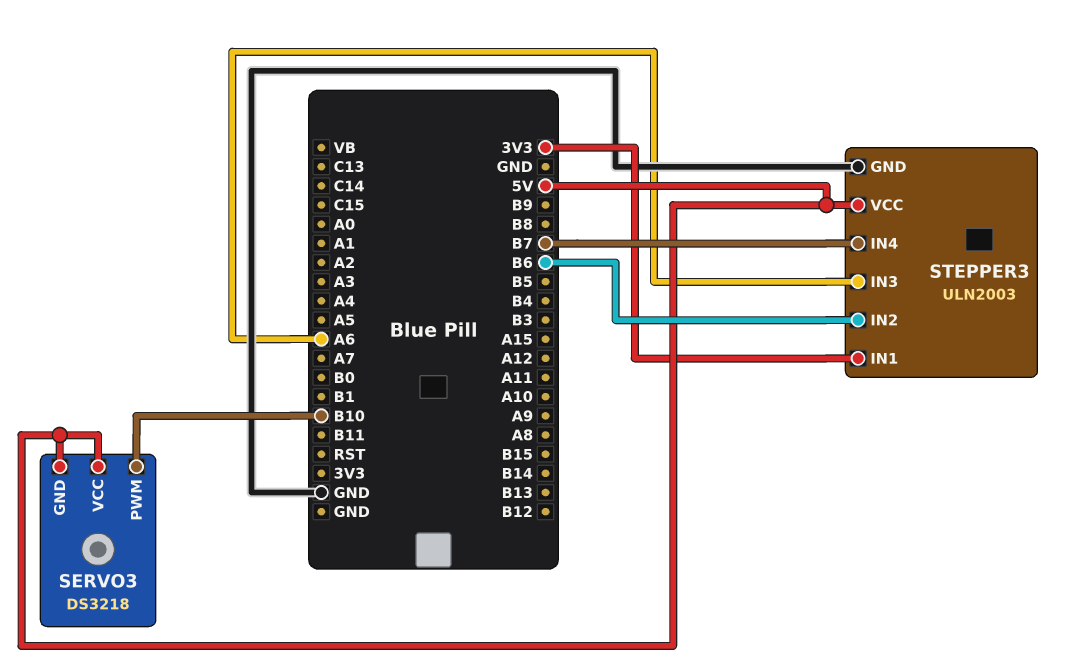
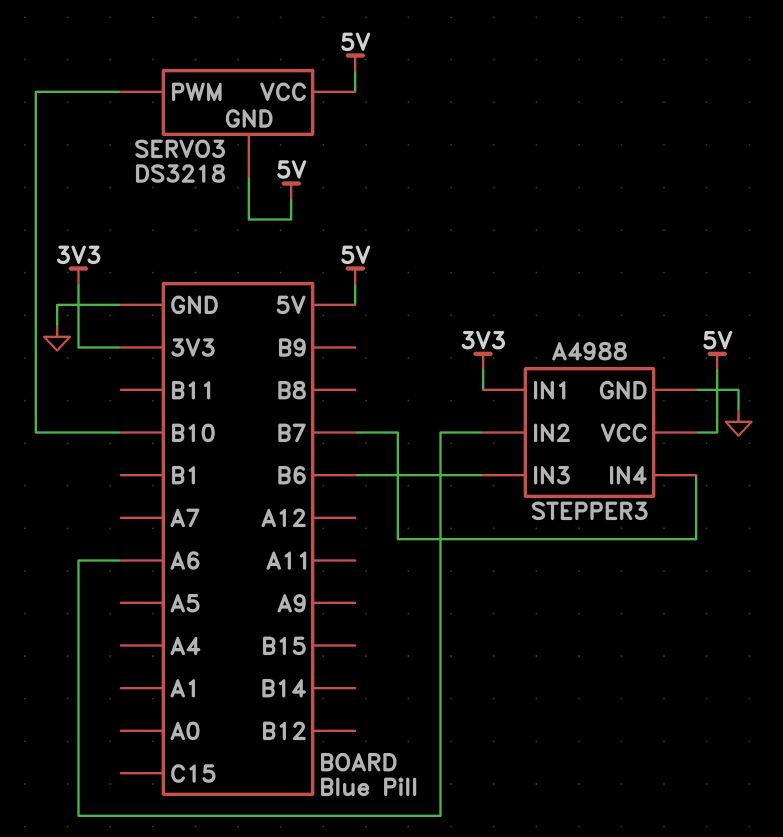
STEPPER3: ULN2003 -> A4988
STEPPER3 pin IN2: B6 -> A6
STEPPER3 pin IN3: A6 -> B6

